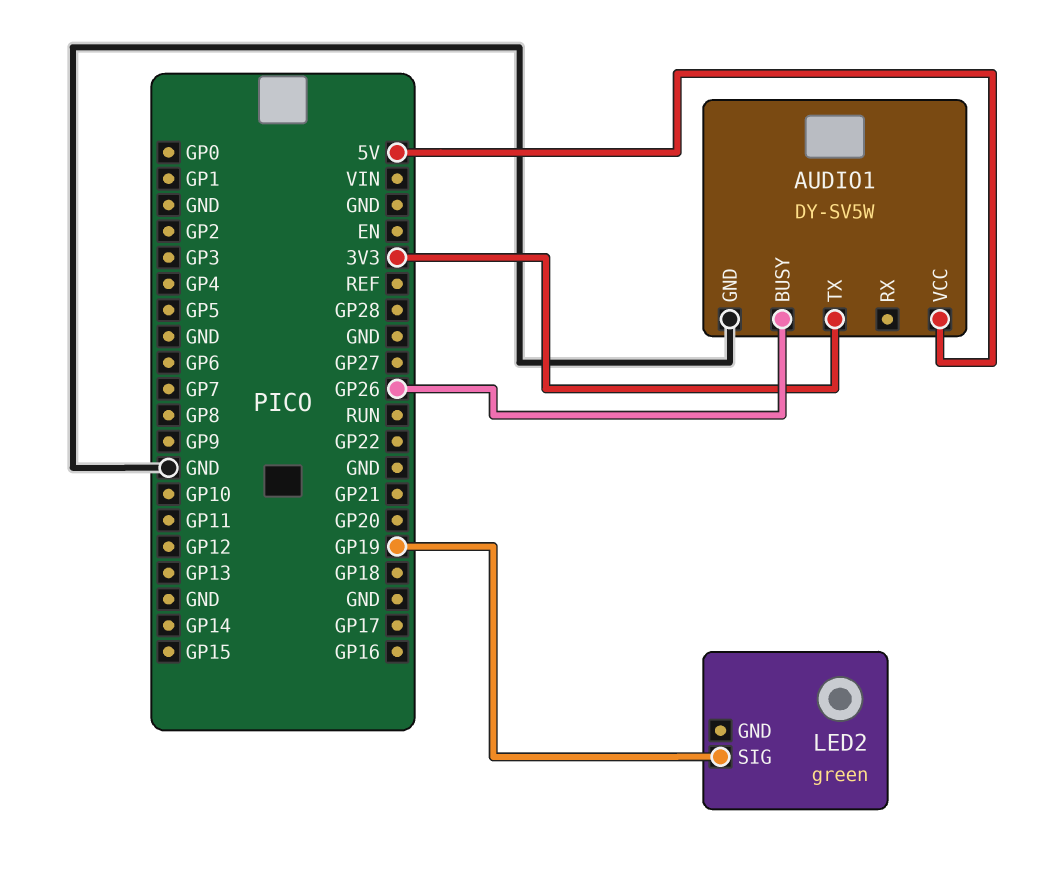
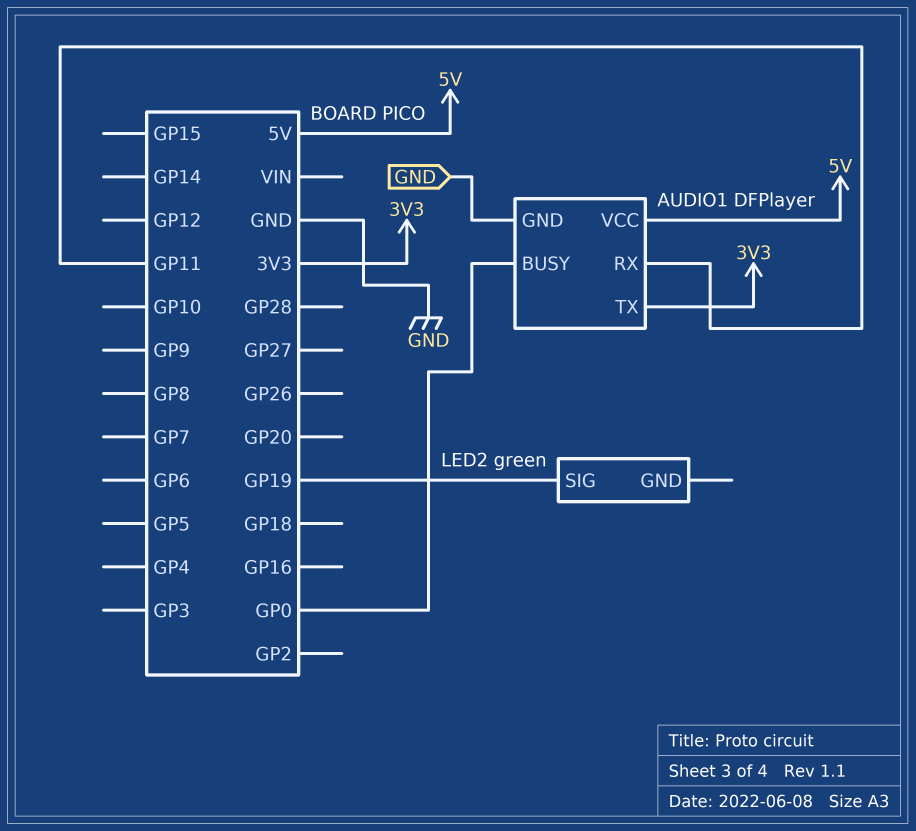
AUDIO1: DY-SV5W -> DFPlayer
AUDIO1 pin BUSY: GP26 -> GP0
AUDIO1 pin RX: none -> GP11

